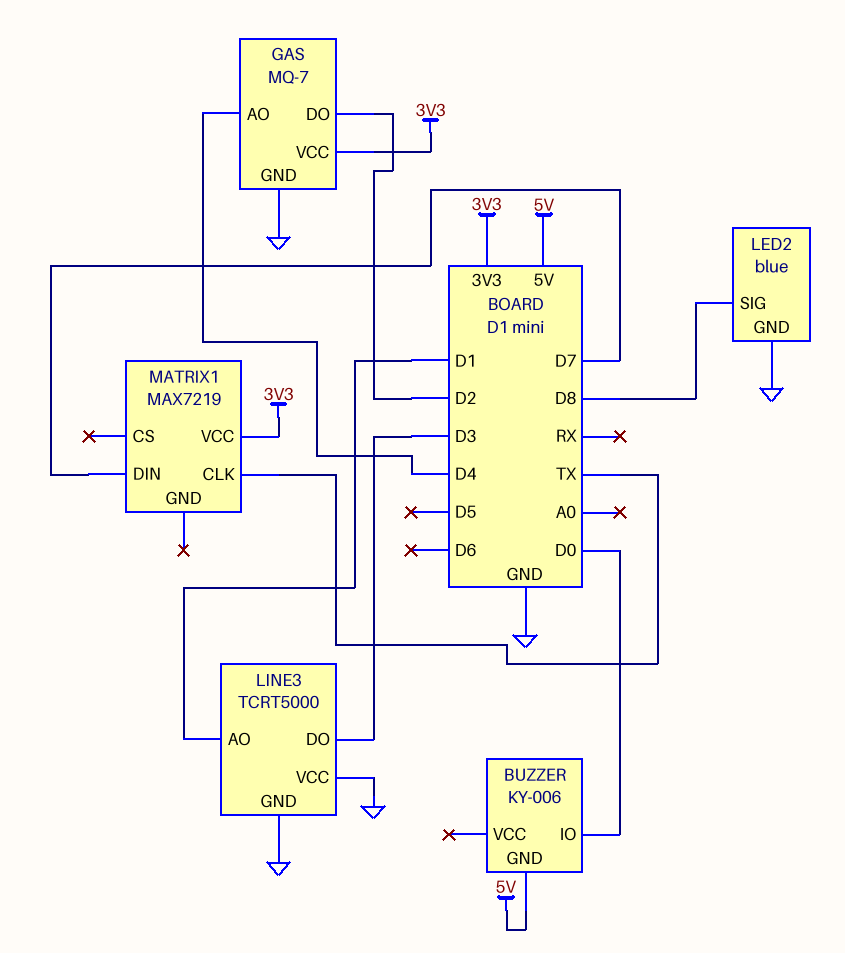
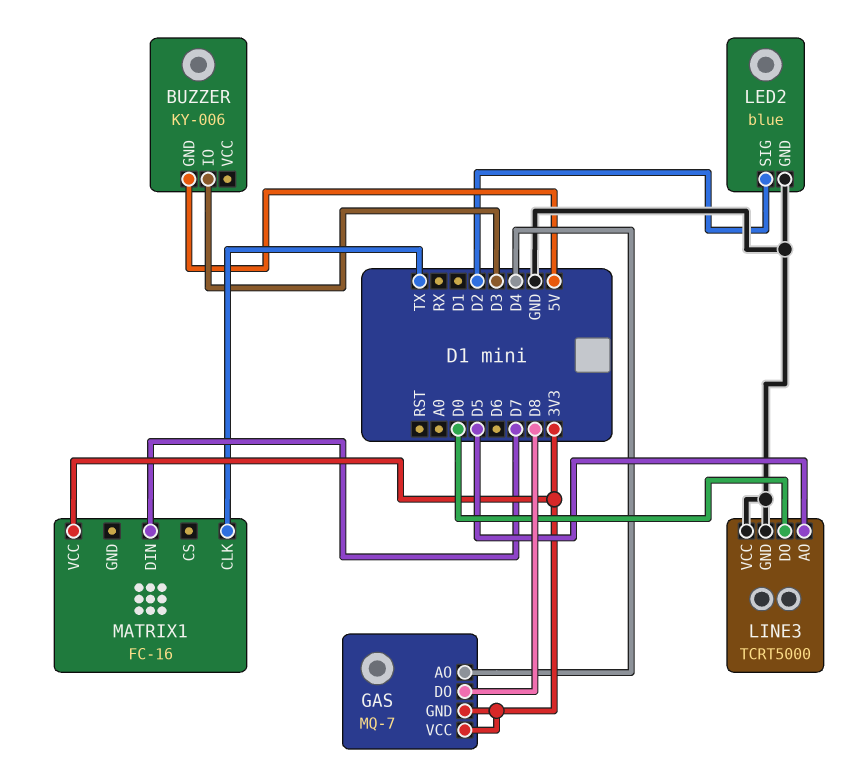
BUZZER pin IO: D0 -> D3
GAS pin DO: D2 -> D8
GAS pin GND: GND -> 3V3
LED2 pin SIG: D8 -> D2
LINE3 pin AO: D1 -> D5
LINE3 pin DO: D3 -> D0
MATRIX1: MAX7219 -> FC-16

